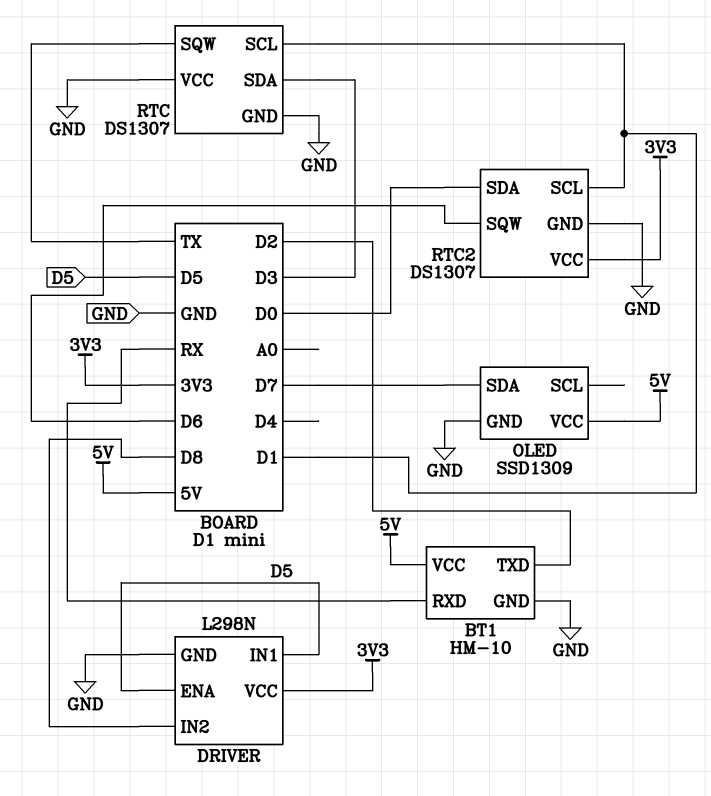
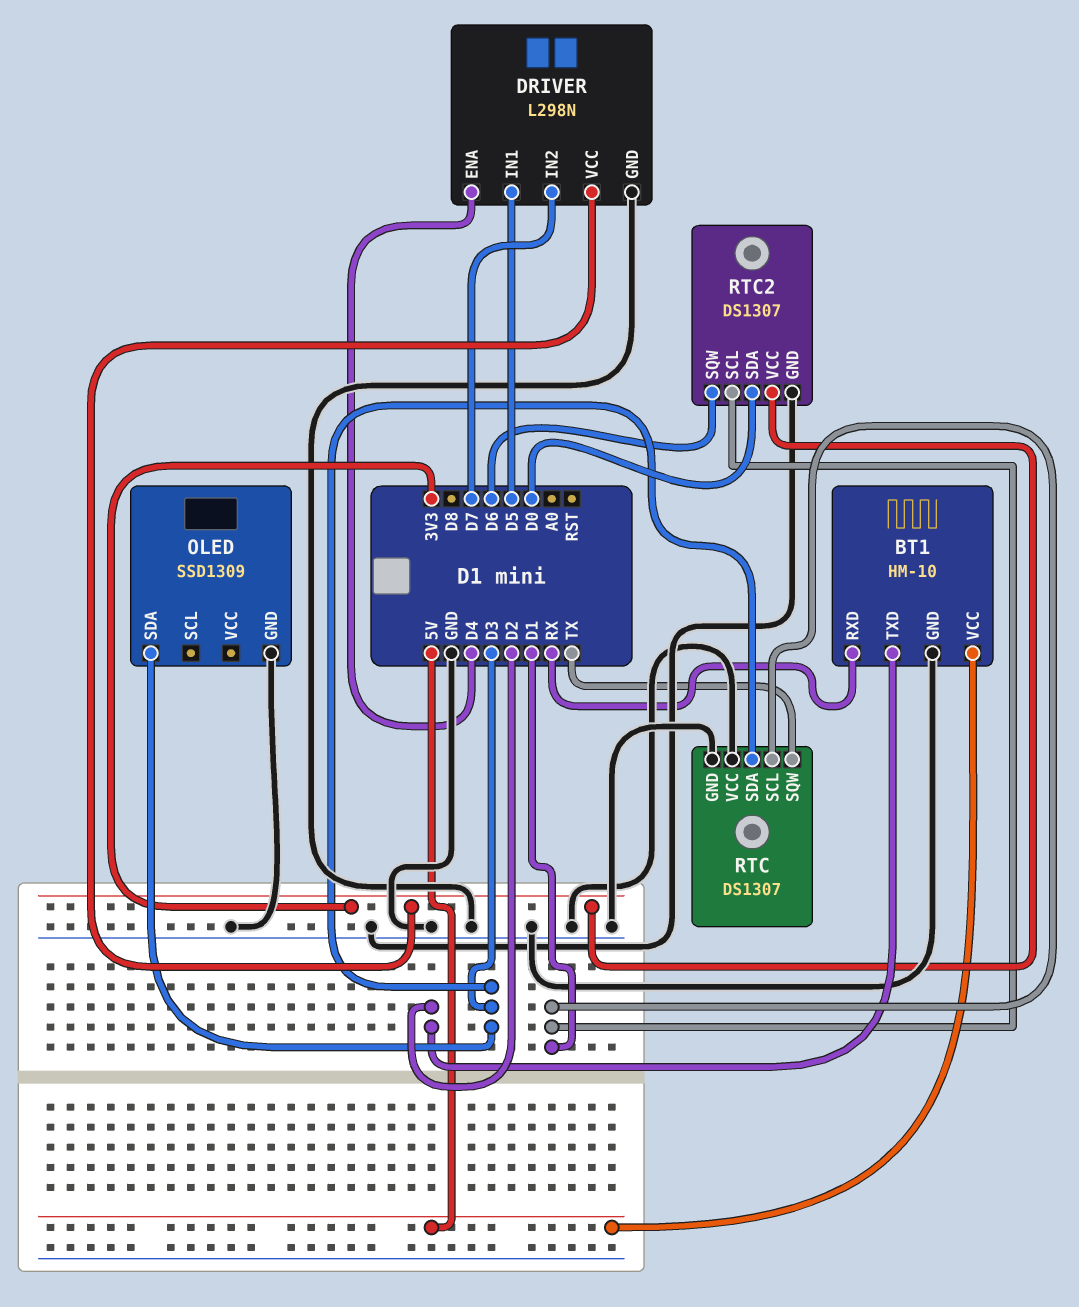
DRIVER pin ENA: D5 -> D4
DRIVER pin IN2: D8 -> D7
OLED pin SDA: D7 -> D3
OLED pin VCC: 5V -> none

